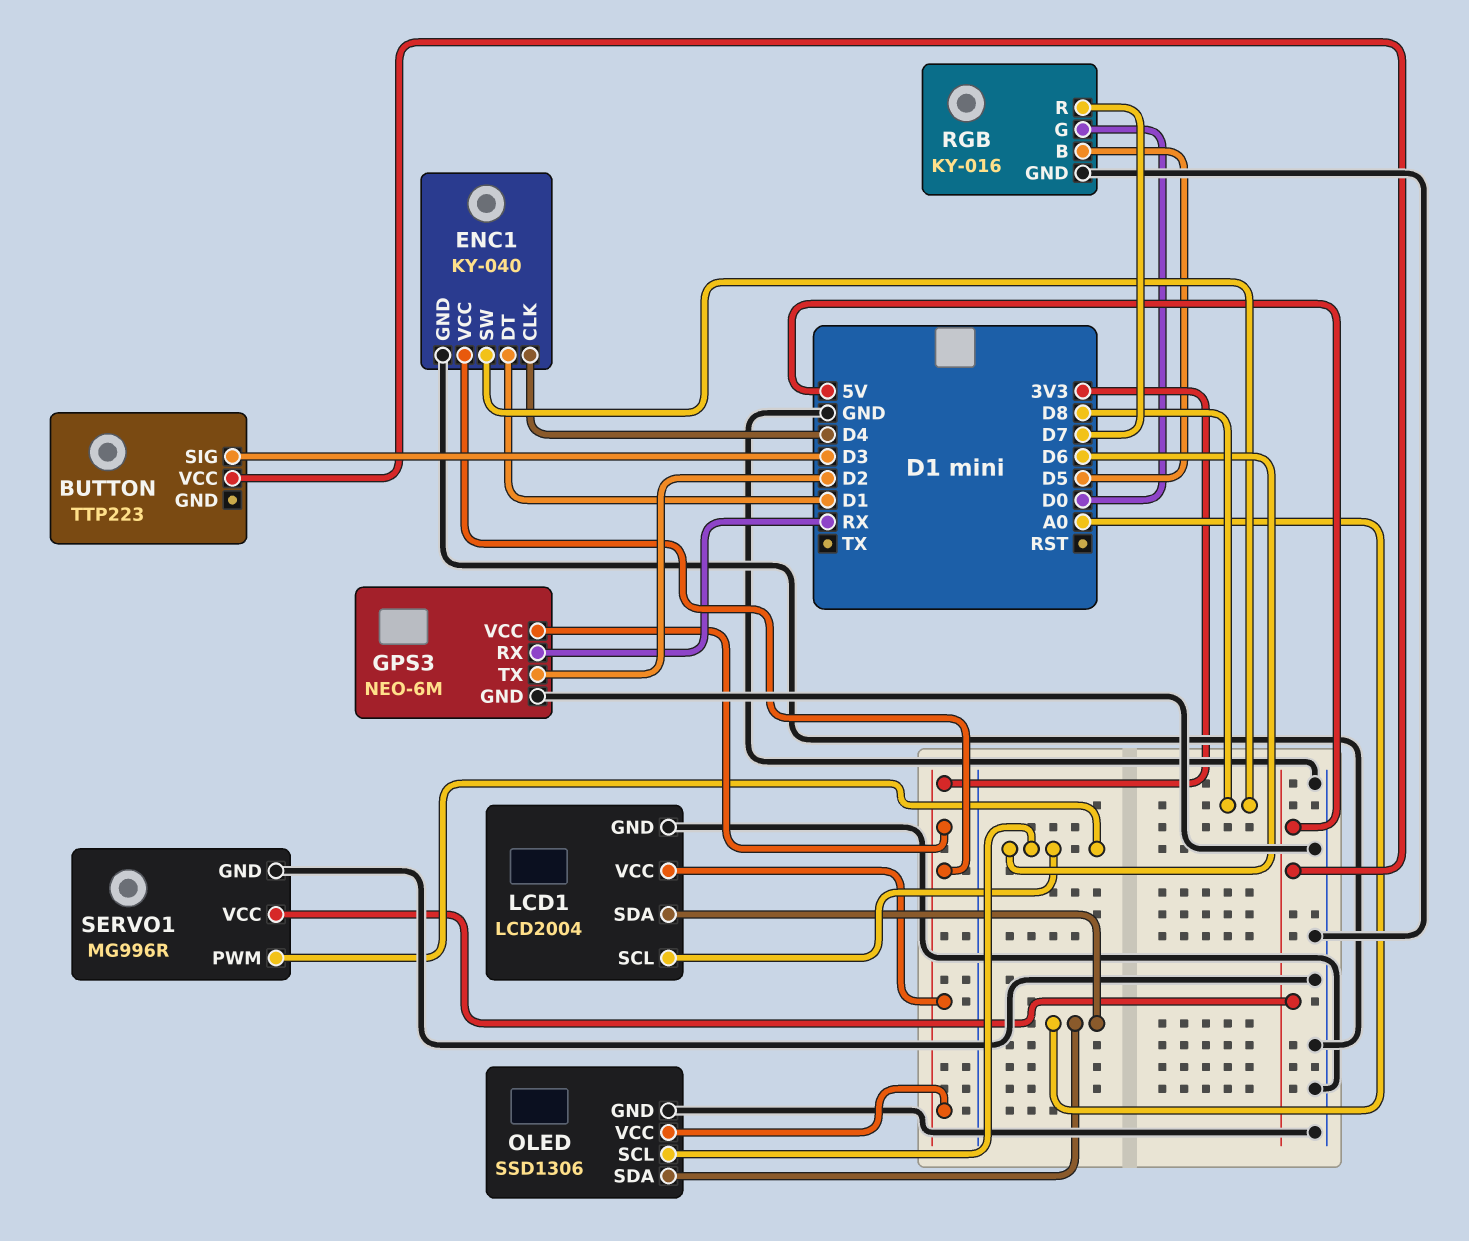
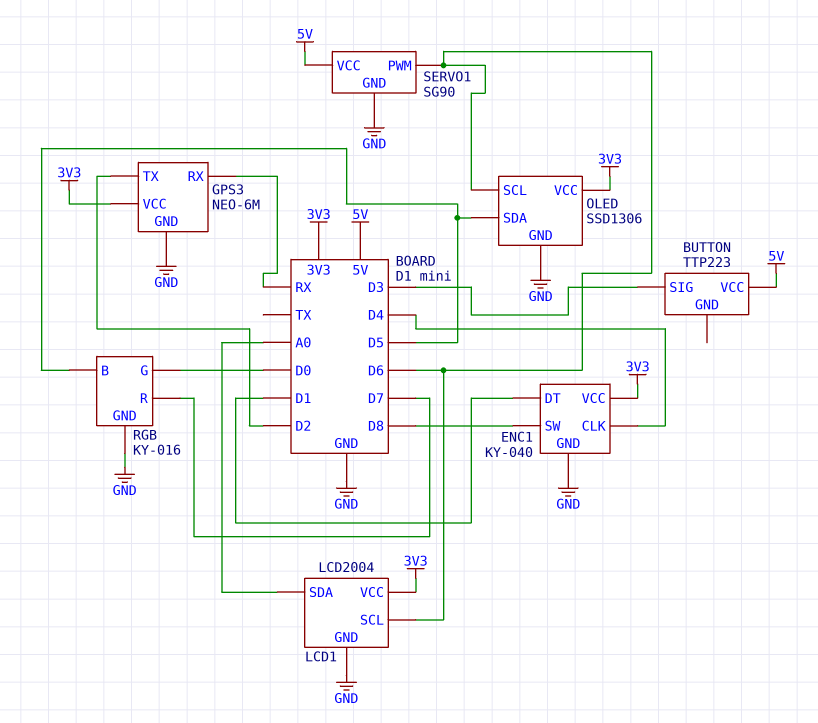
OLED pin SDA: A0 -> D5
SERVO1: MG996R -> SG90

